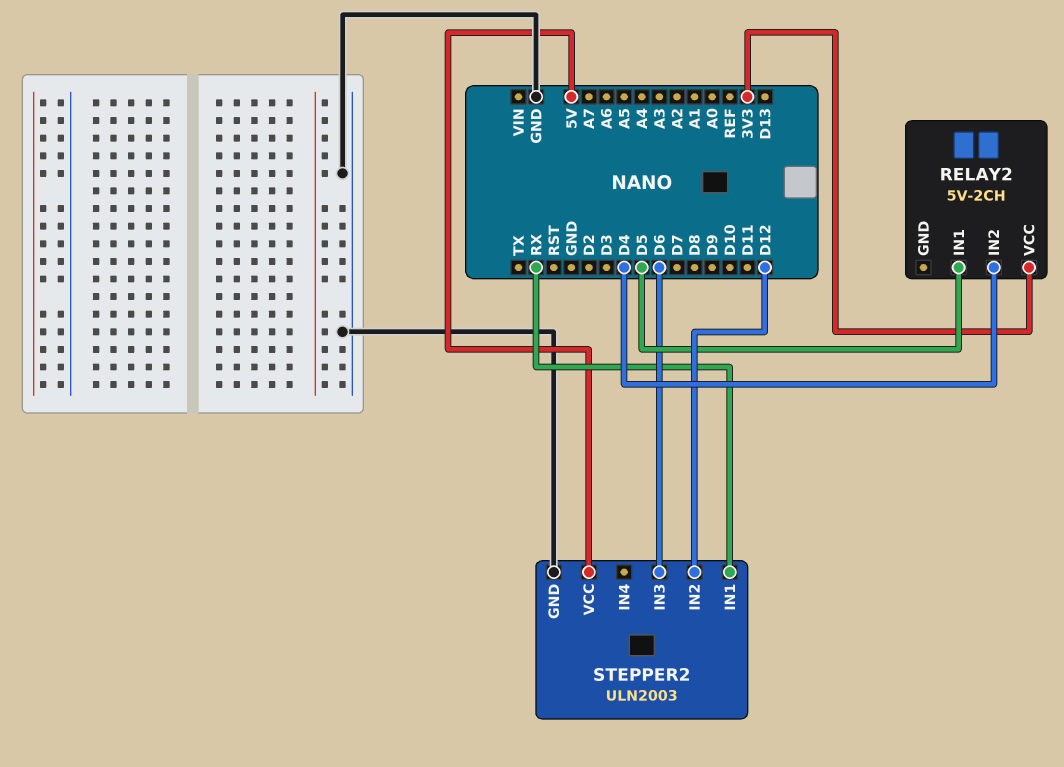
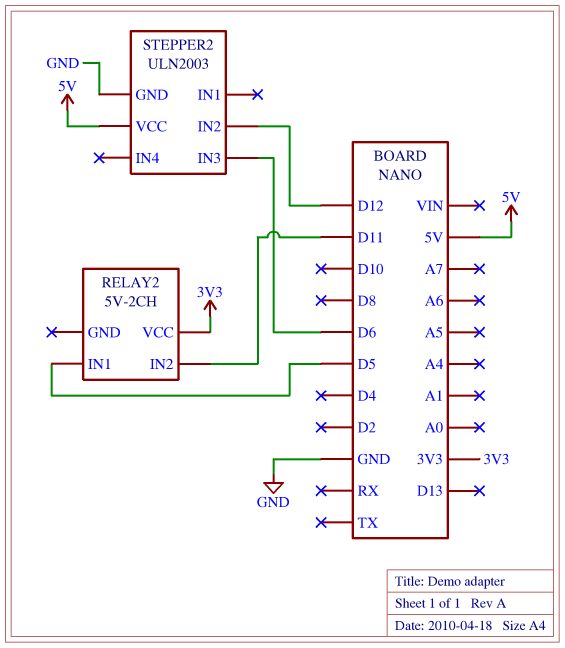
RELAY2 pin IN2: D4 -> D11
STEPPER2 pin IN1: RX -> none

